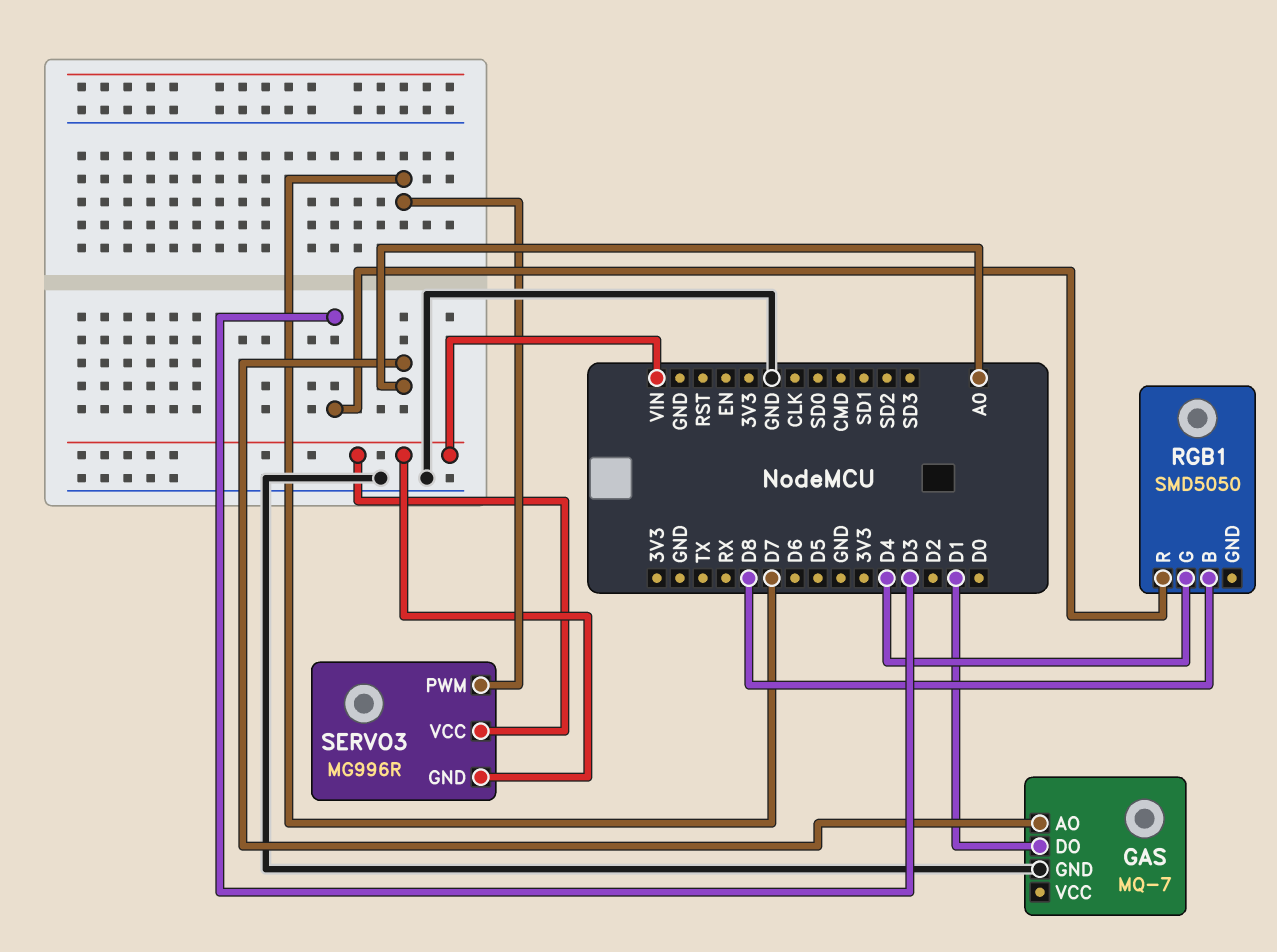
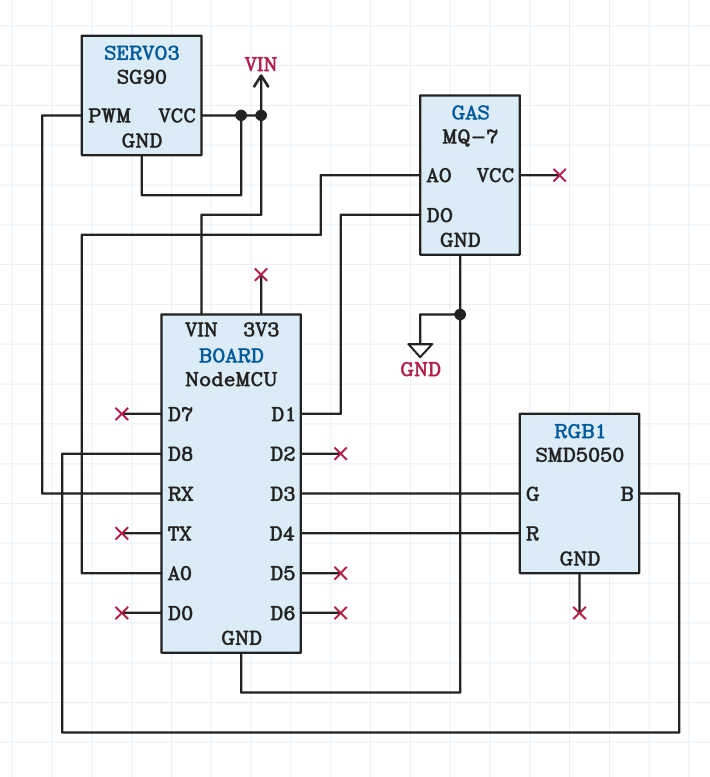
RGB1 pin G: D4 -> D3
RGB1 pin R: D3 -> D4
SERVO3: MG996R -> SG90
SERVO3 pin PWM: D7 -> RX

